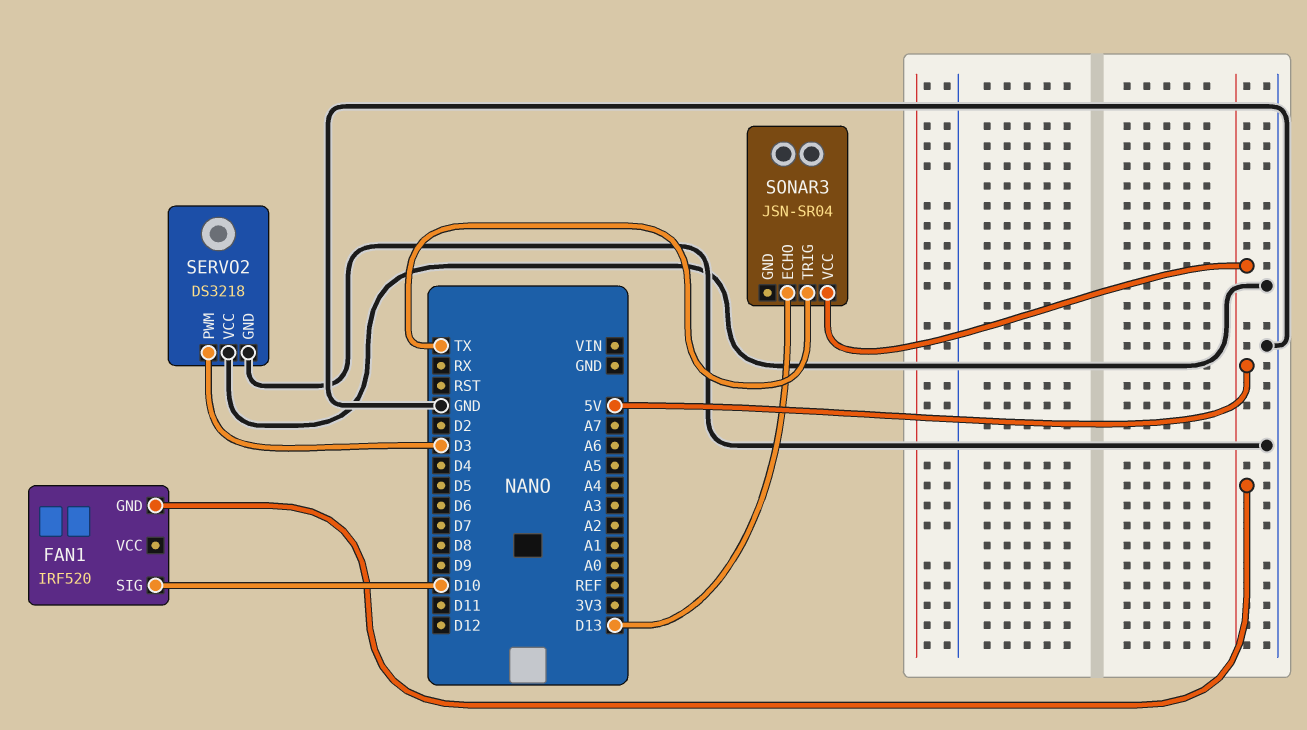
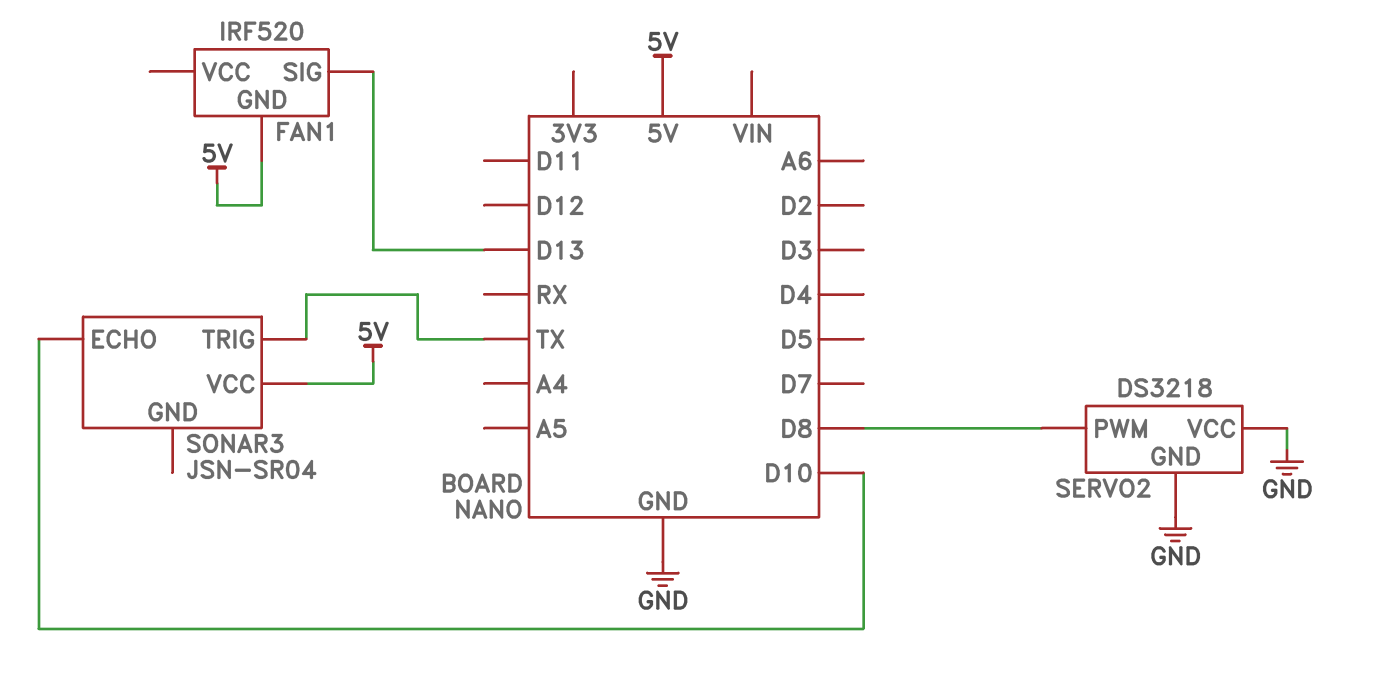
FAN1 pin SIG: D10 -> D13
SERVO2 pin PWM: D3 -> D8
SONAR3 pin ECHO: D13 -> D10

